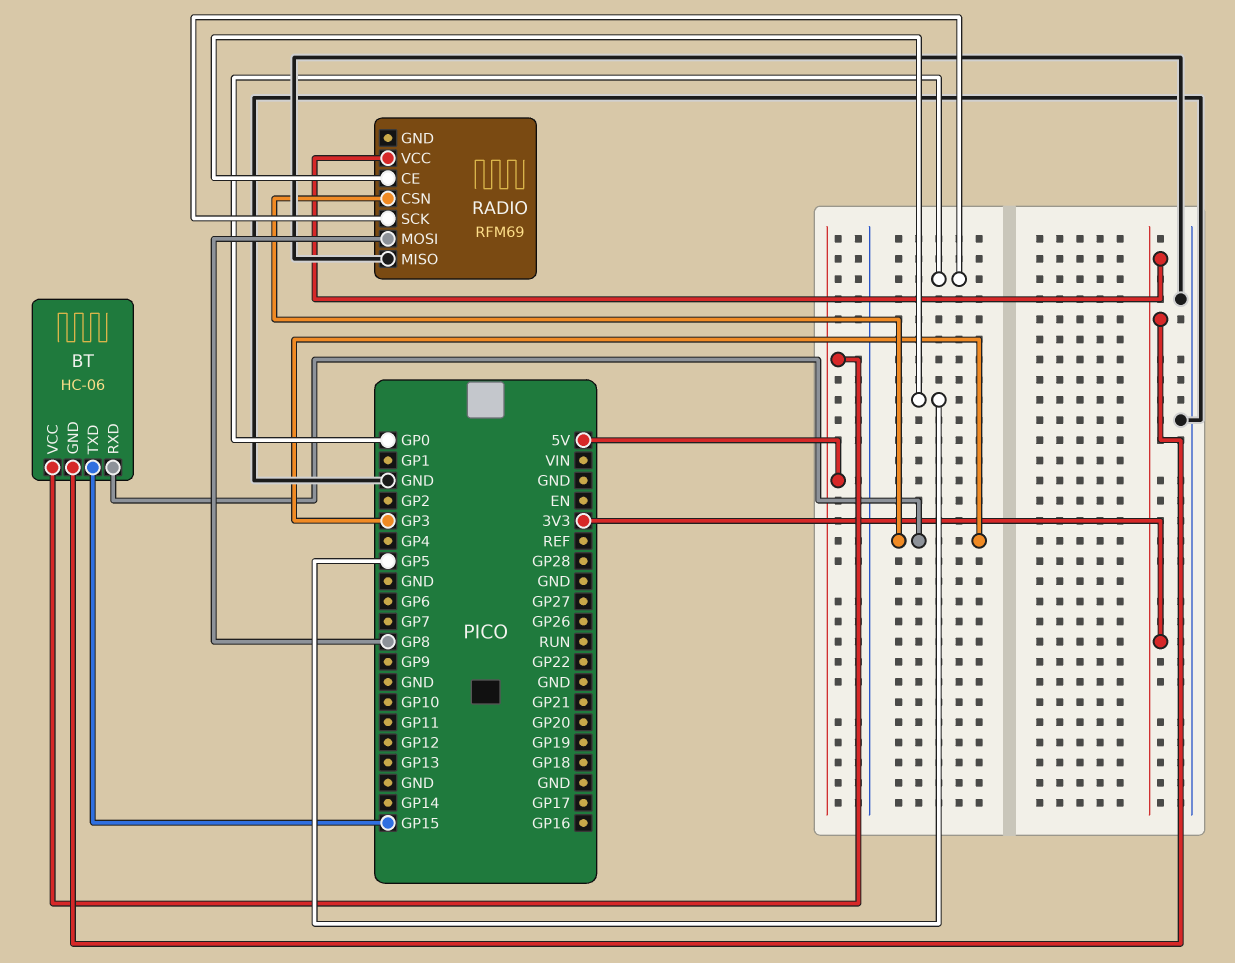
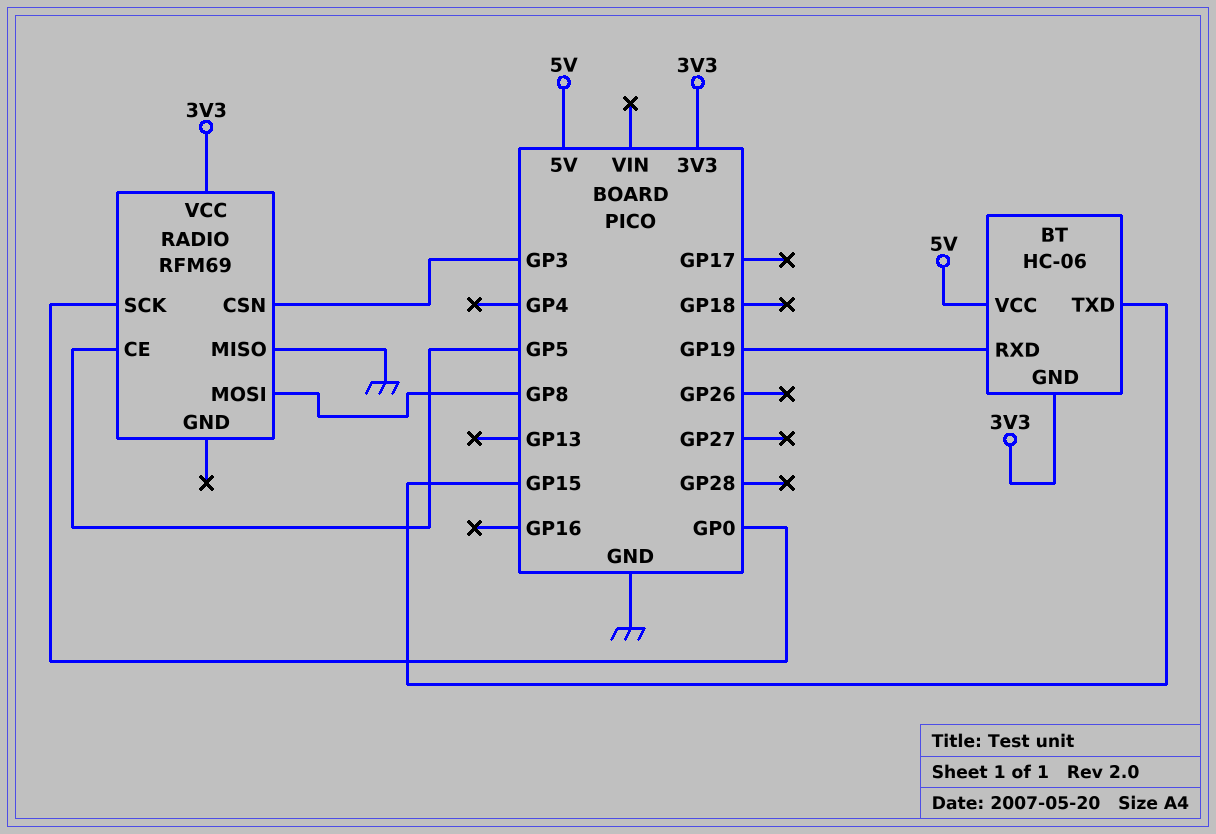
BT pin RXD: GP3 -> GP19

